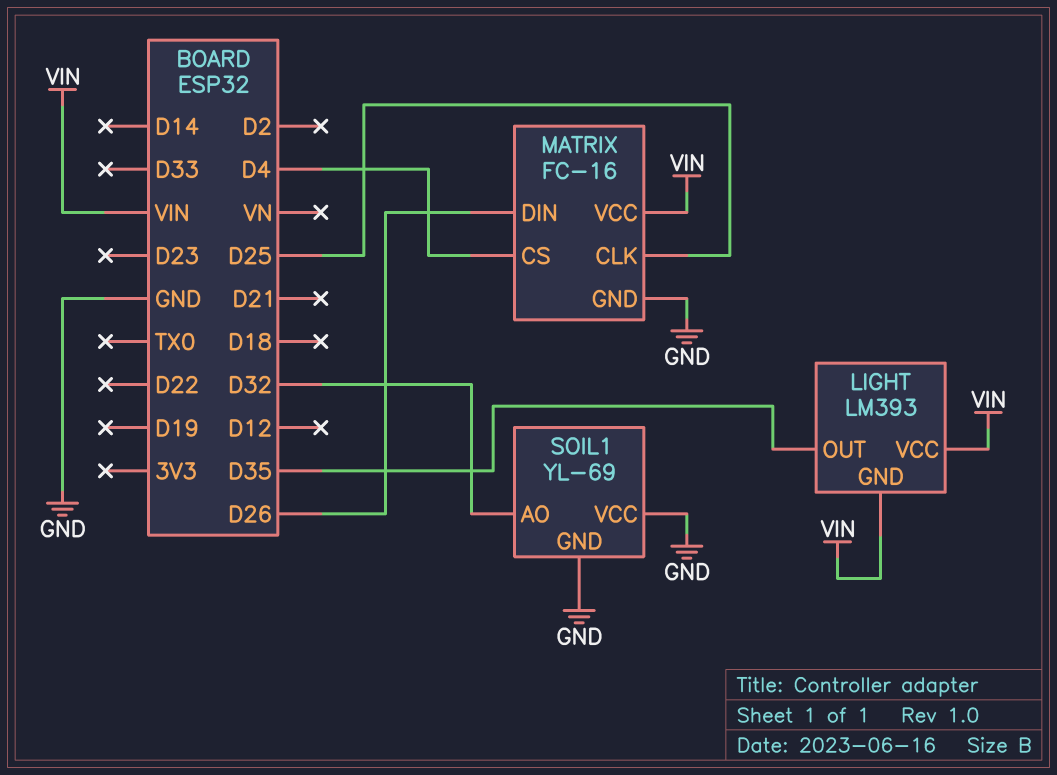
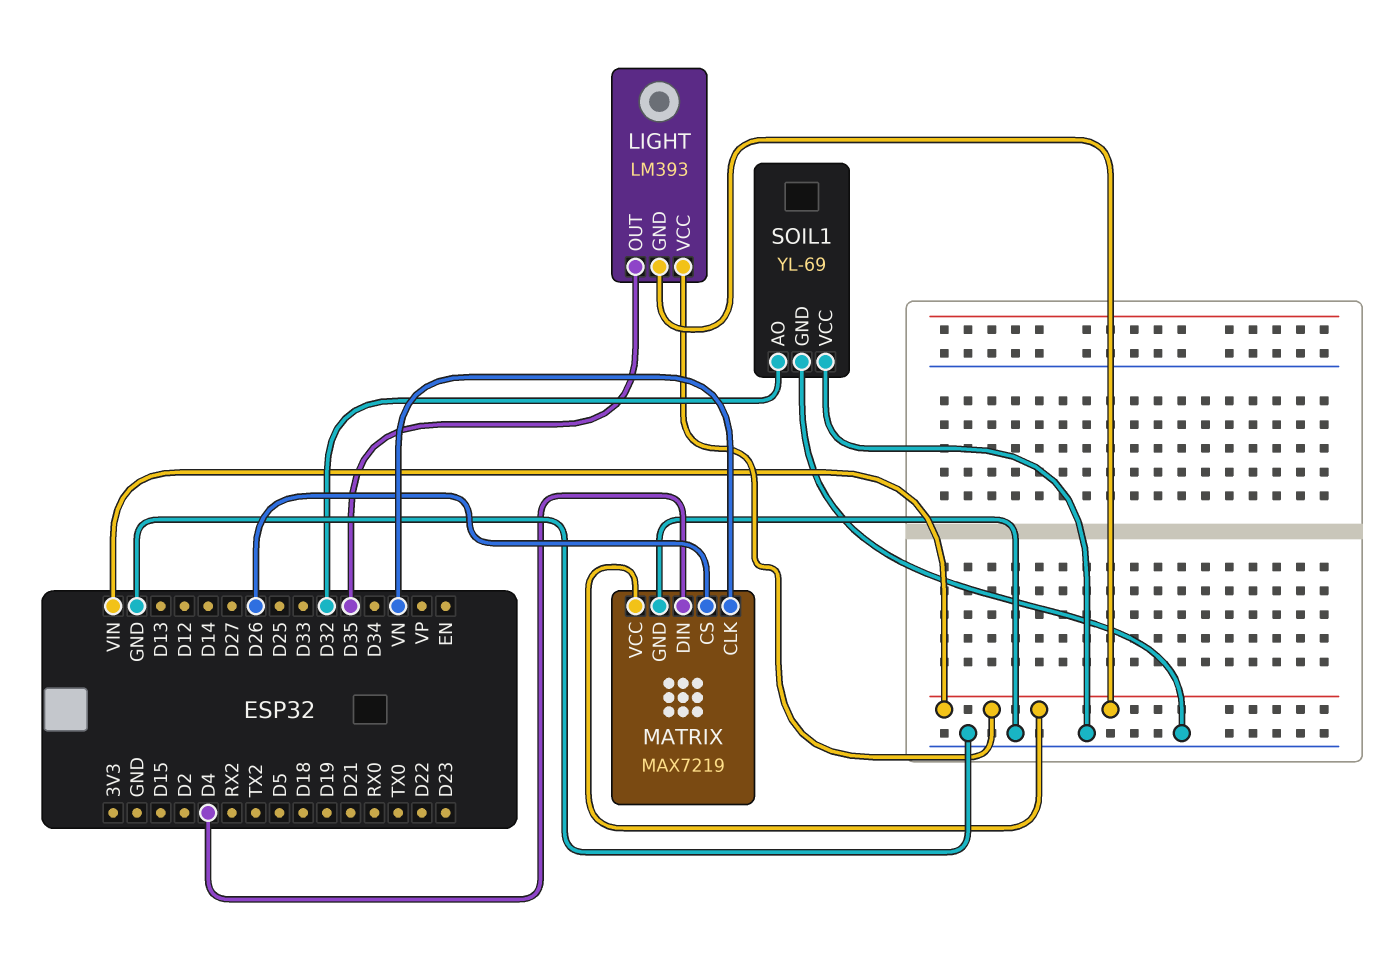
MATRIX: FC-16 -> MAX7219
MATRIX pin CLK: D25 -> VN
MATRIX pin CS: D4 -> D26
MATRIX pin DIN: D26 -> D4

